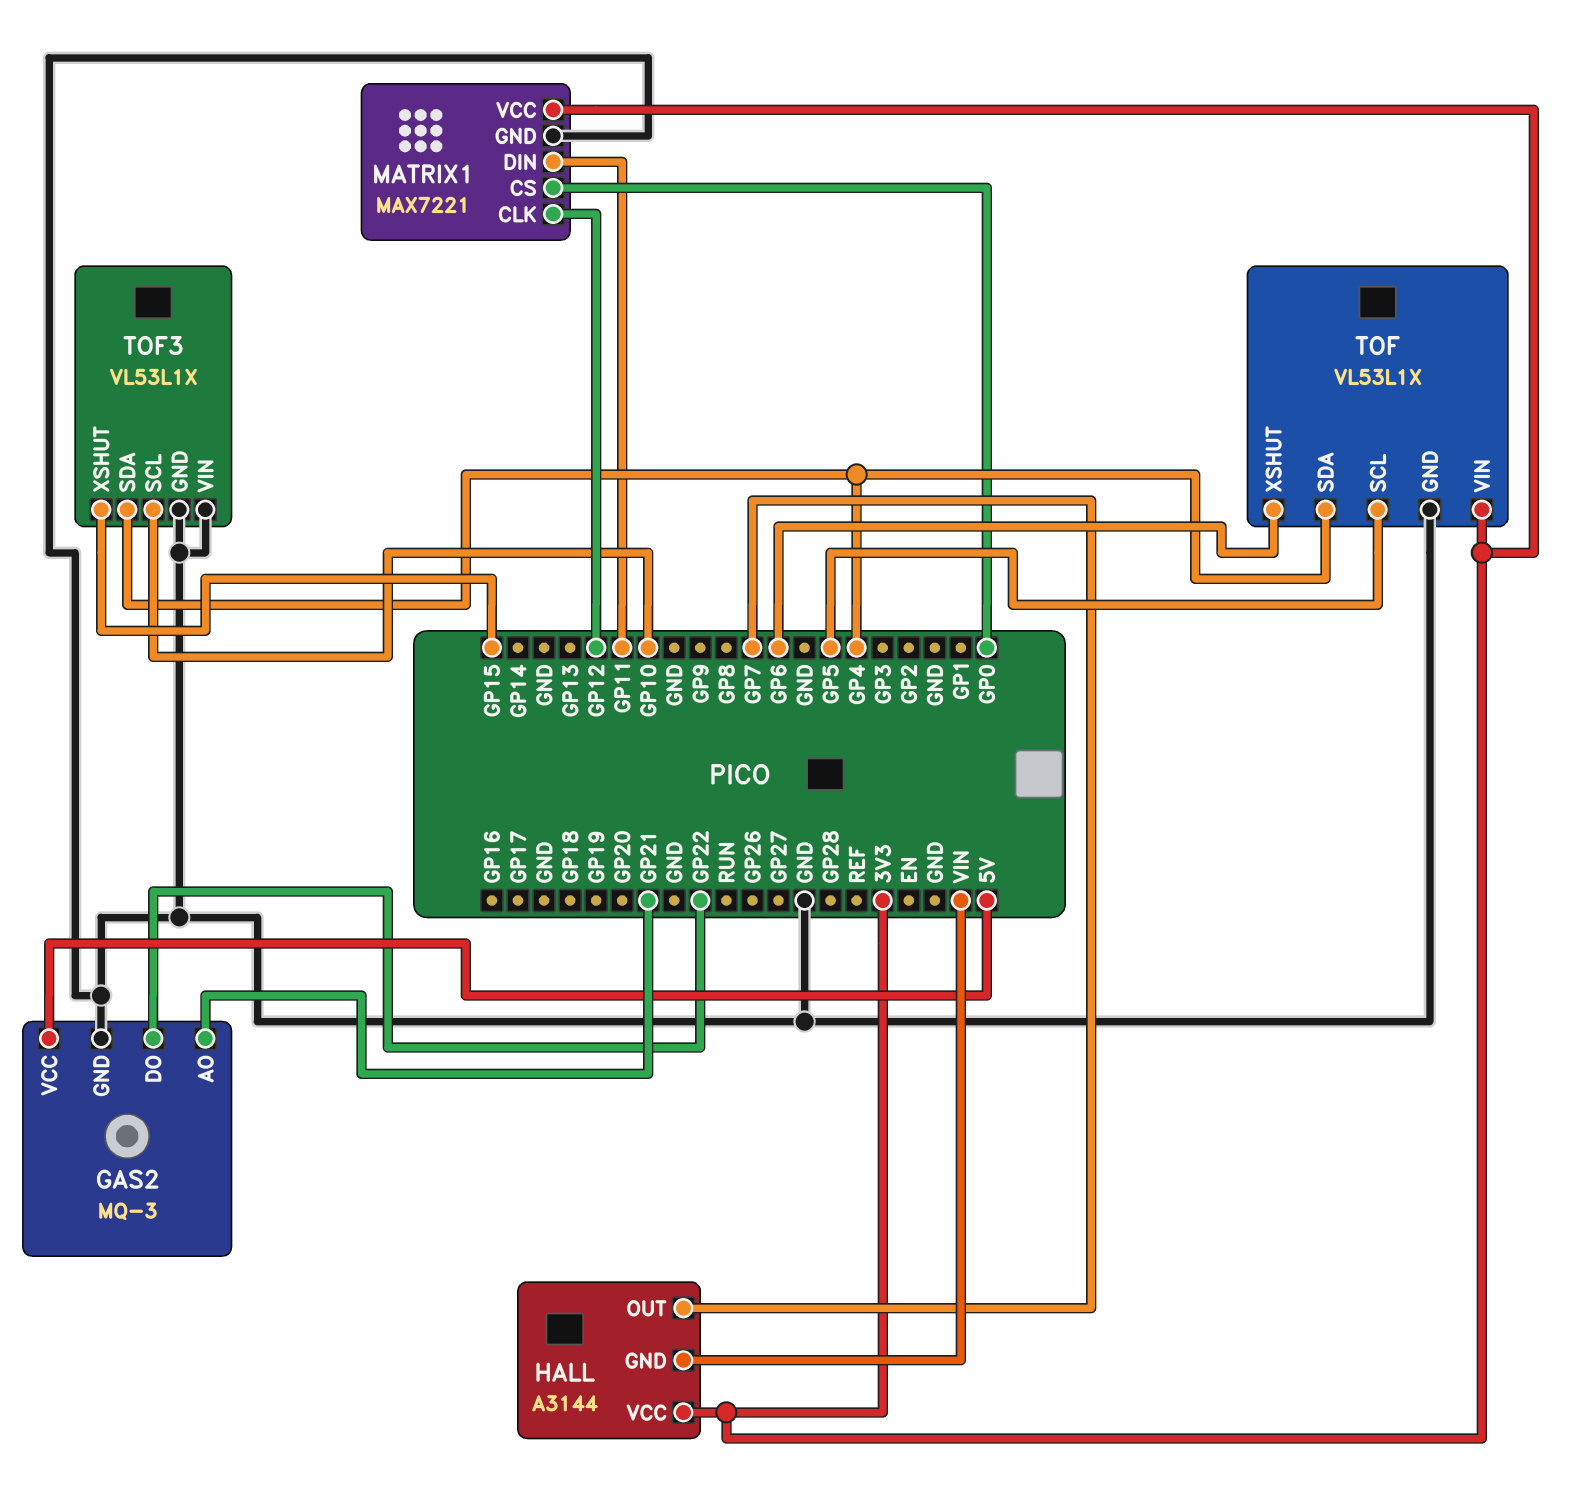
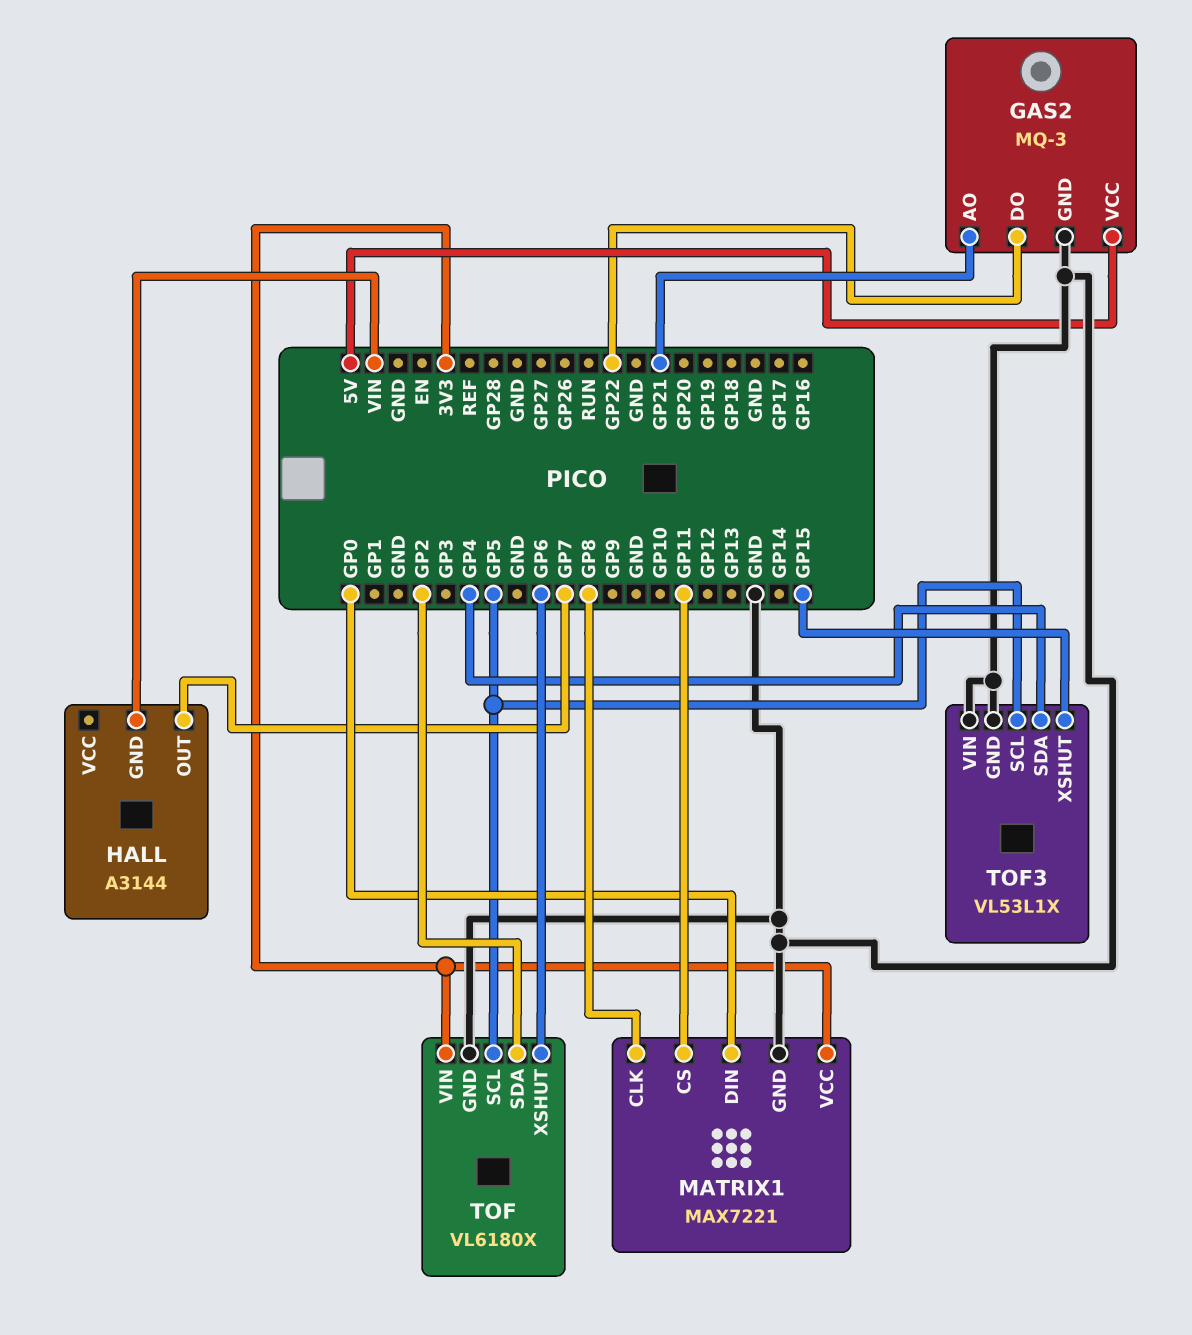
HALL pin VCC: 3V3 -> none
MATRIX1 pin CLK: GP12 -> GP8
MATRIX1 pin CS: GP0 -> GP11
MATRIX1 pin DIN: GP11 -> GP0
TOF: VL53L1X -> VL6180X
TOF pin SDA: GP4 -> GP2
TOF3 pin SCL: GP10 -> GP5

